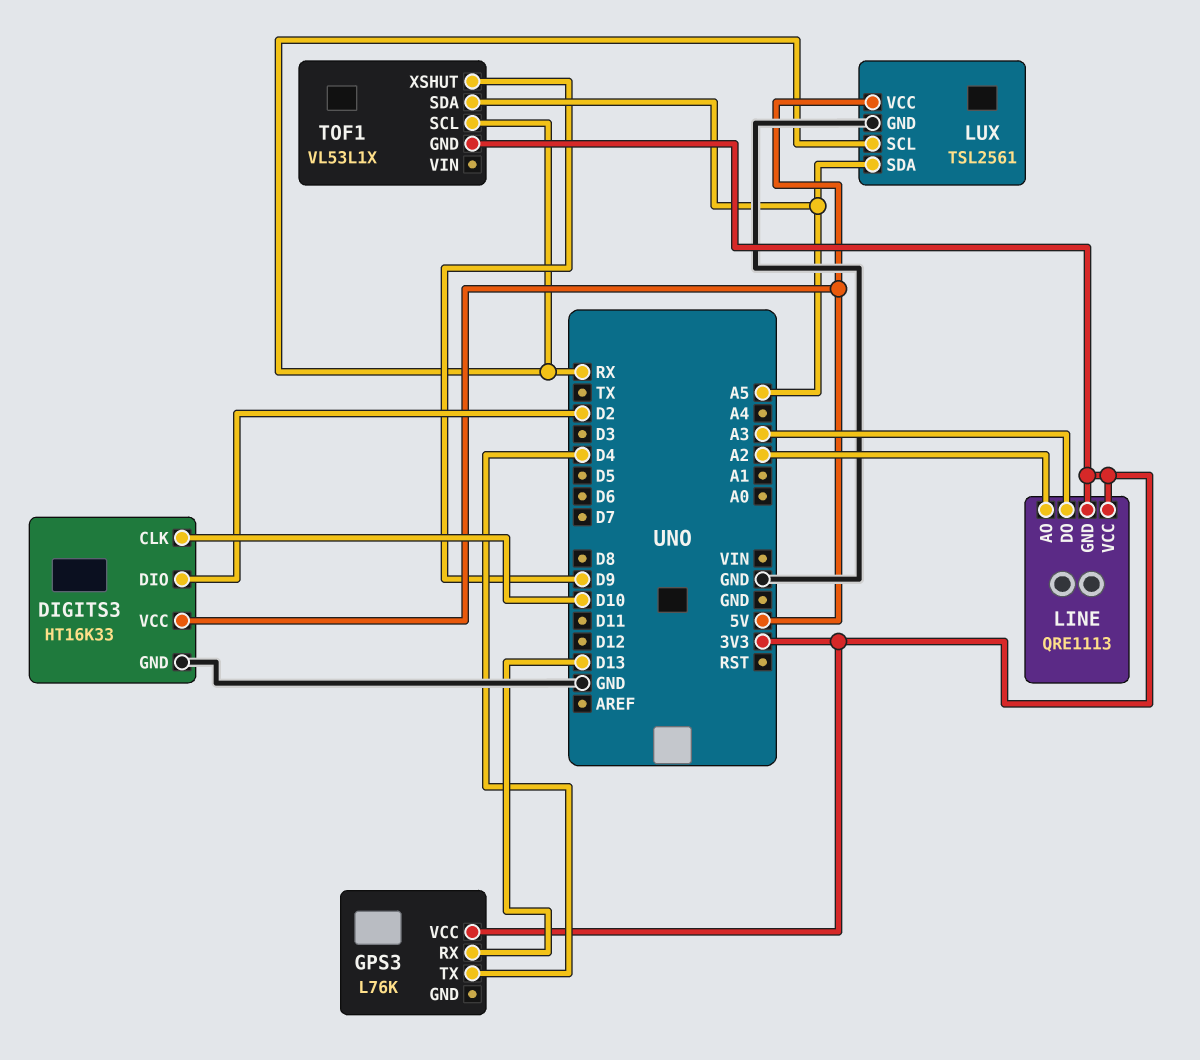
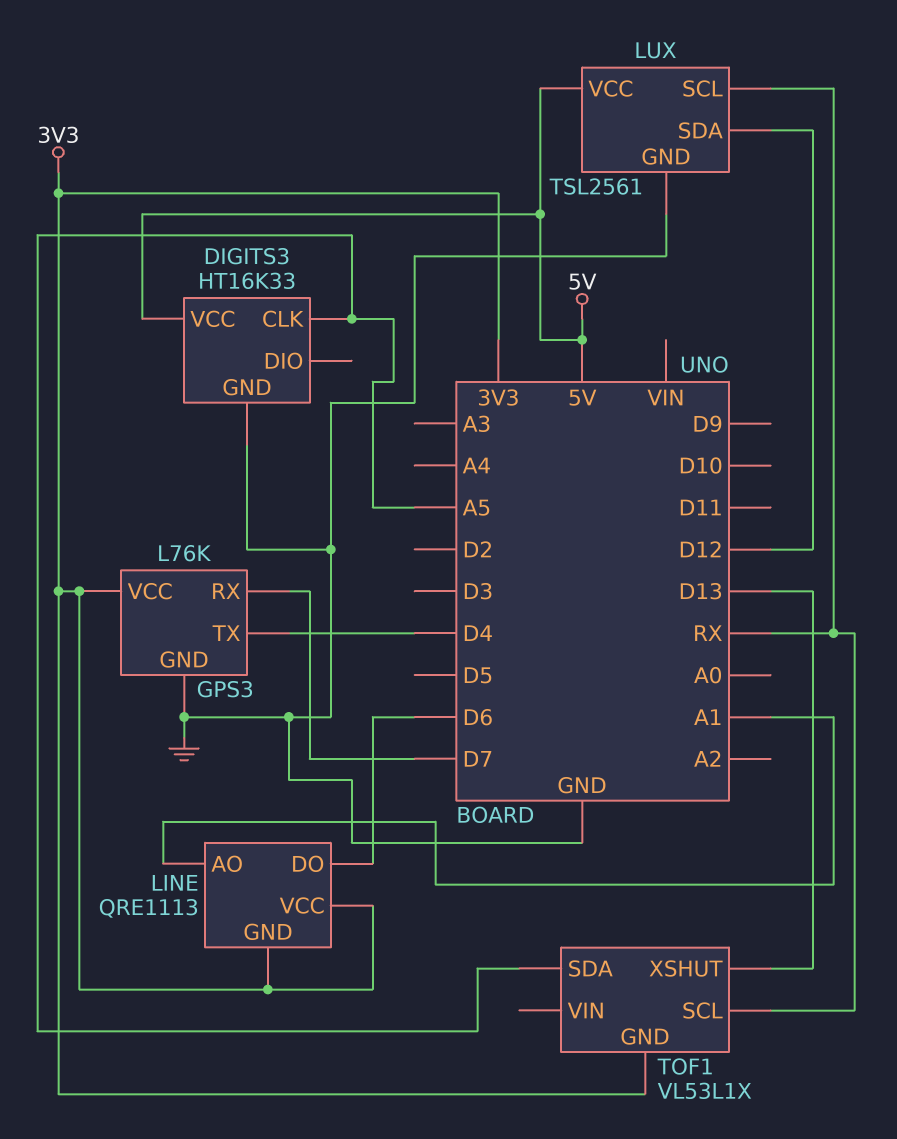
DIGITS3 pin CLK: D10 -> A5
DIGITS3 pin DIO: D2 -> none
GPS3 pin GND: none -> GND
GPS3 pin RX: D13 -> D7
LINE pin AO: A2 -> A1
LINE pin DO: A3 -> D6
LUX pin SDA: A5 -> D12
TOF1 pin XSHUT: D9 -> D13

